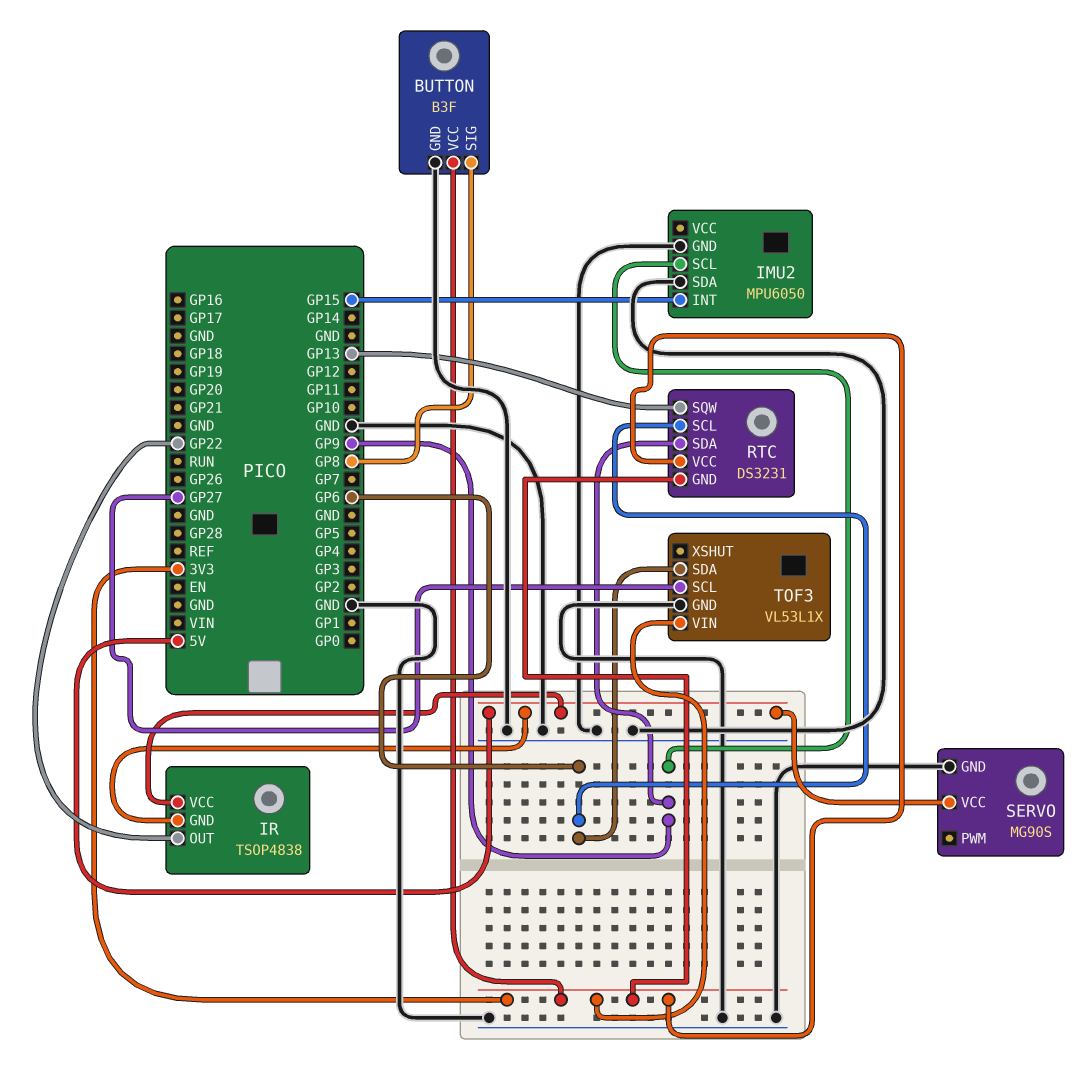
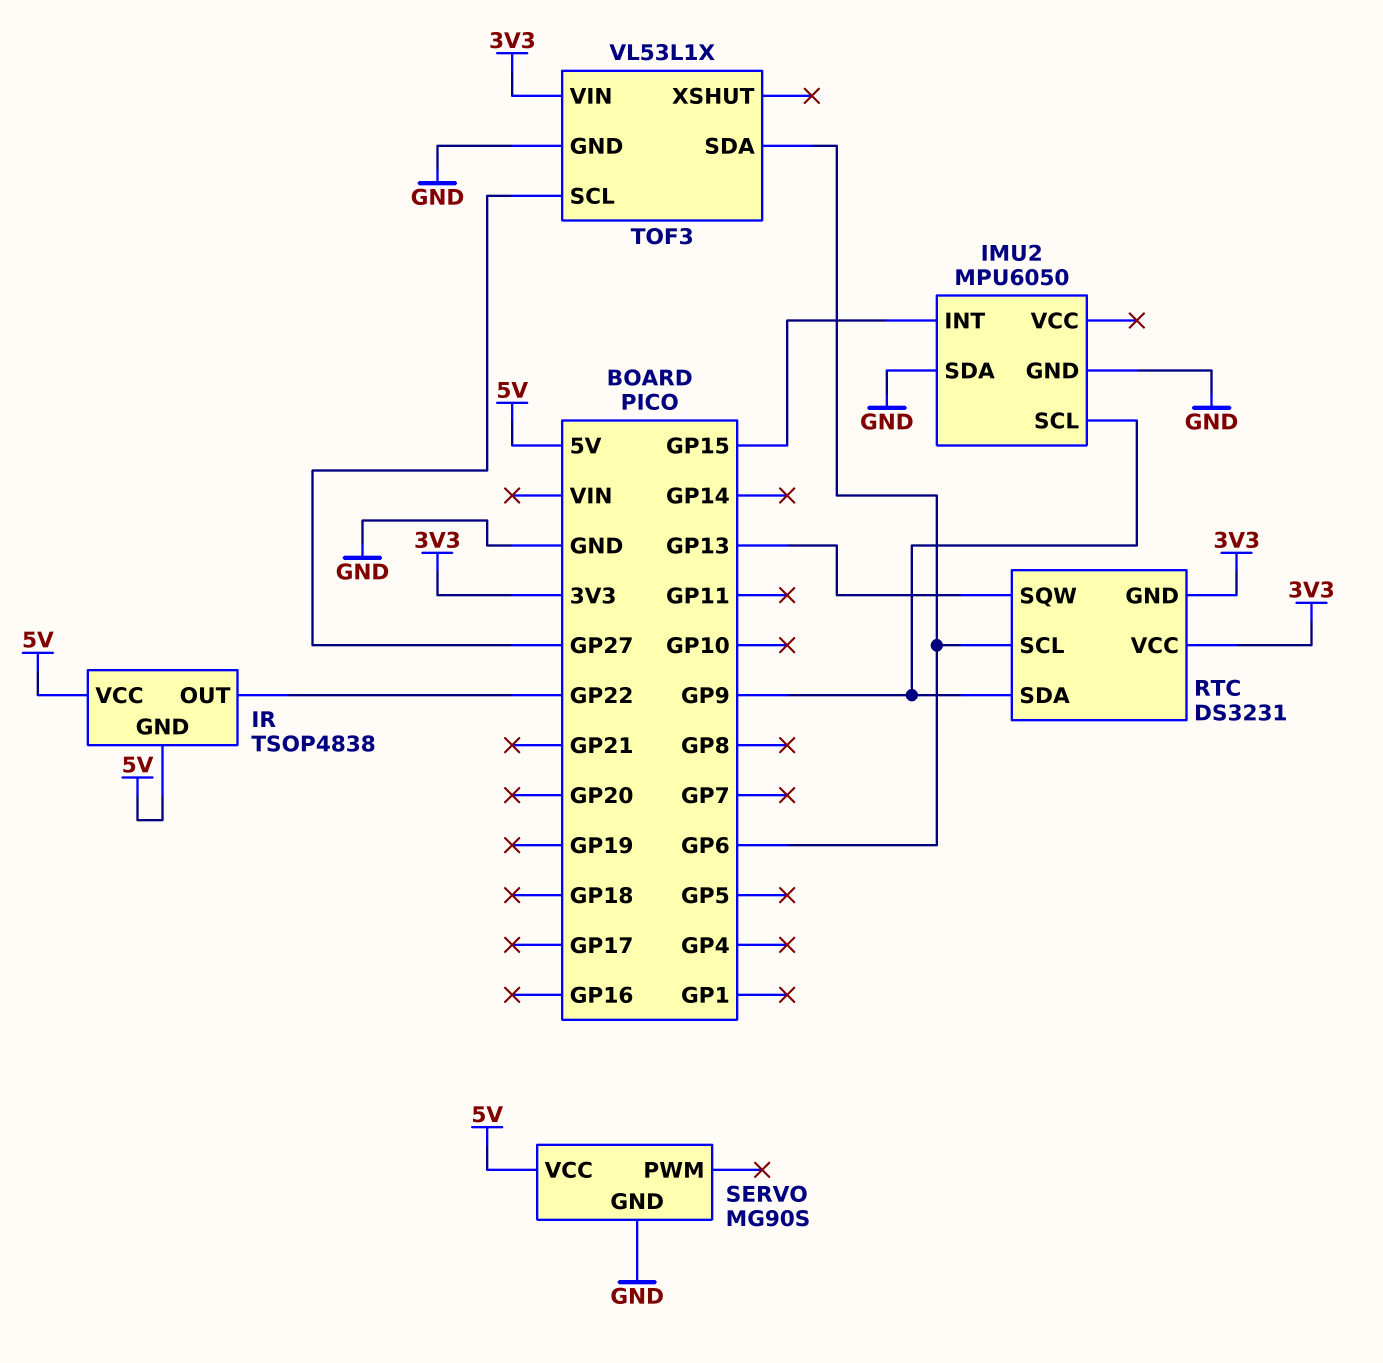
BUTTON: B3F -> none
BUTTON pin GND: GND -> none
BUTTON pin SIG: GP8 -> none
BUTTON pin VCC: 3V3 -> none

